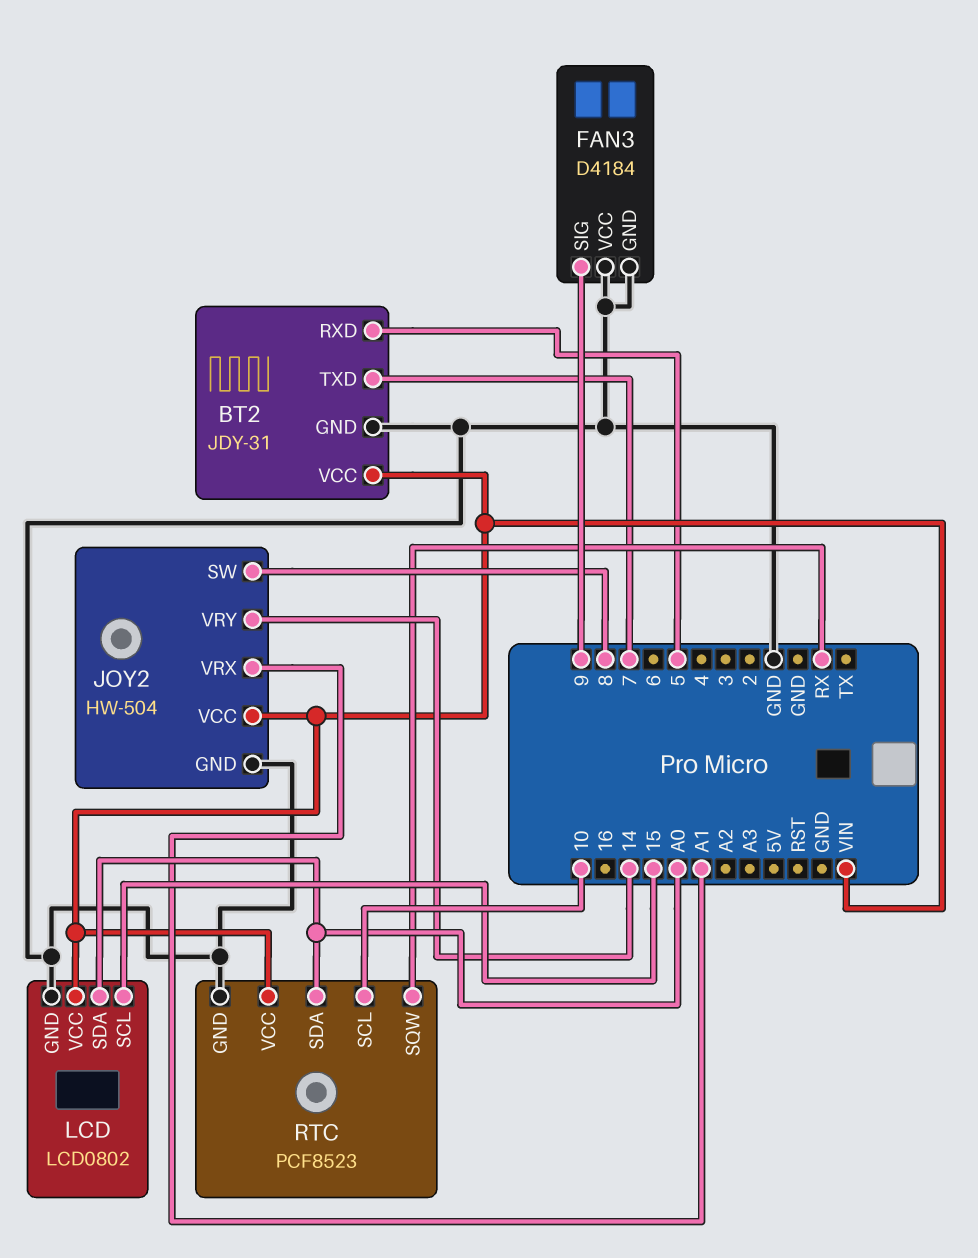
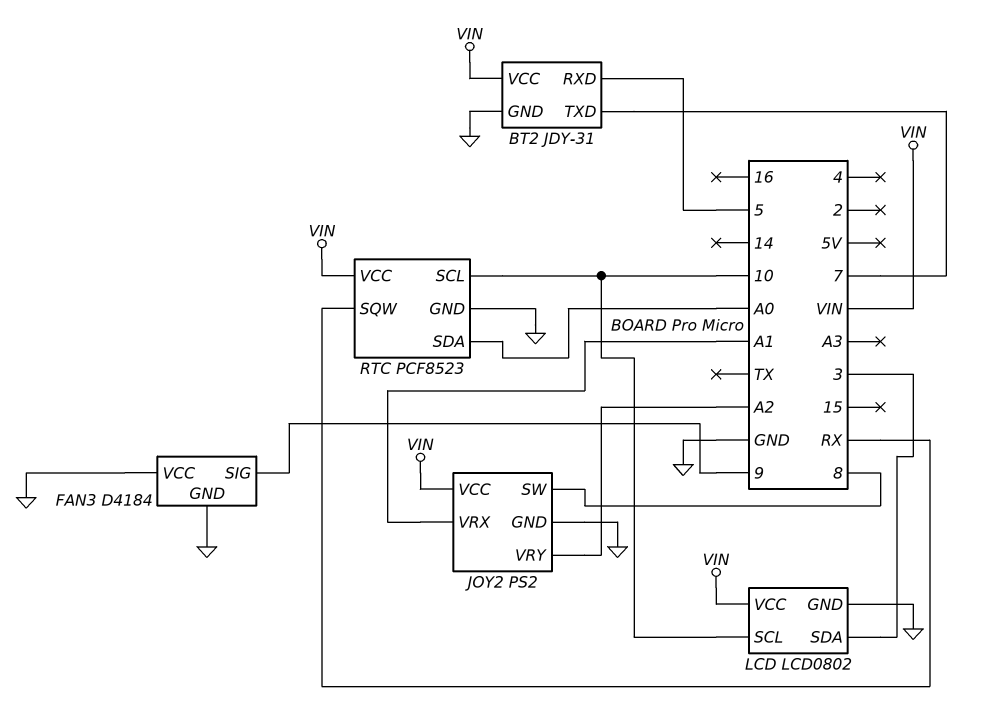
JOY2: HW-504 -> PS2
JOY2 pin VRY: 14 -> A2
LCD pin SCL: 15 -> 10
LCD pin SDA: A0 -> 3

